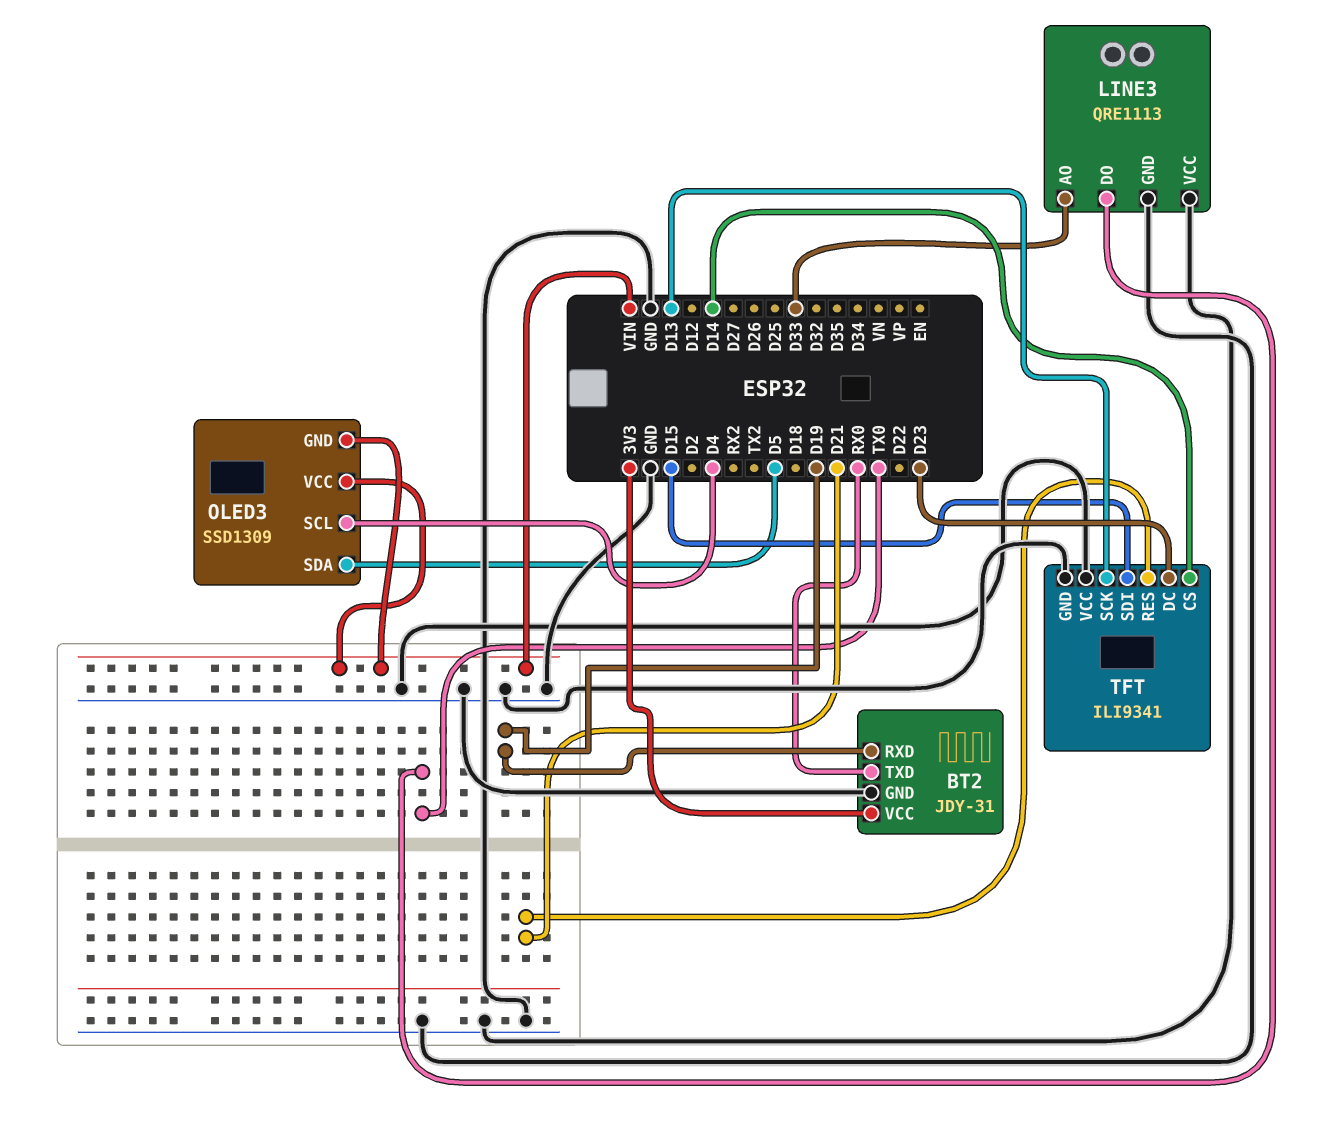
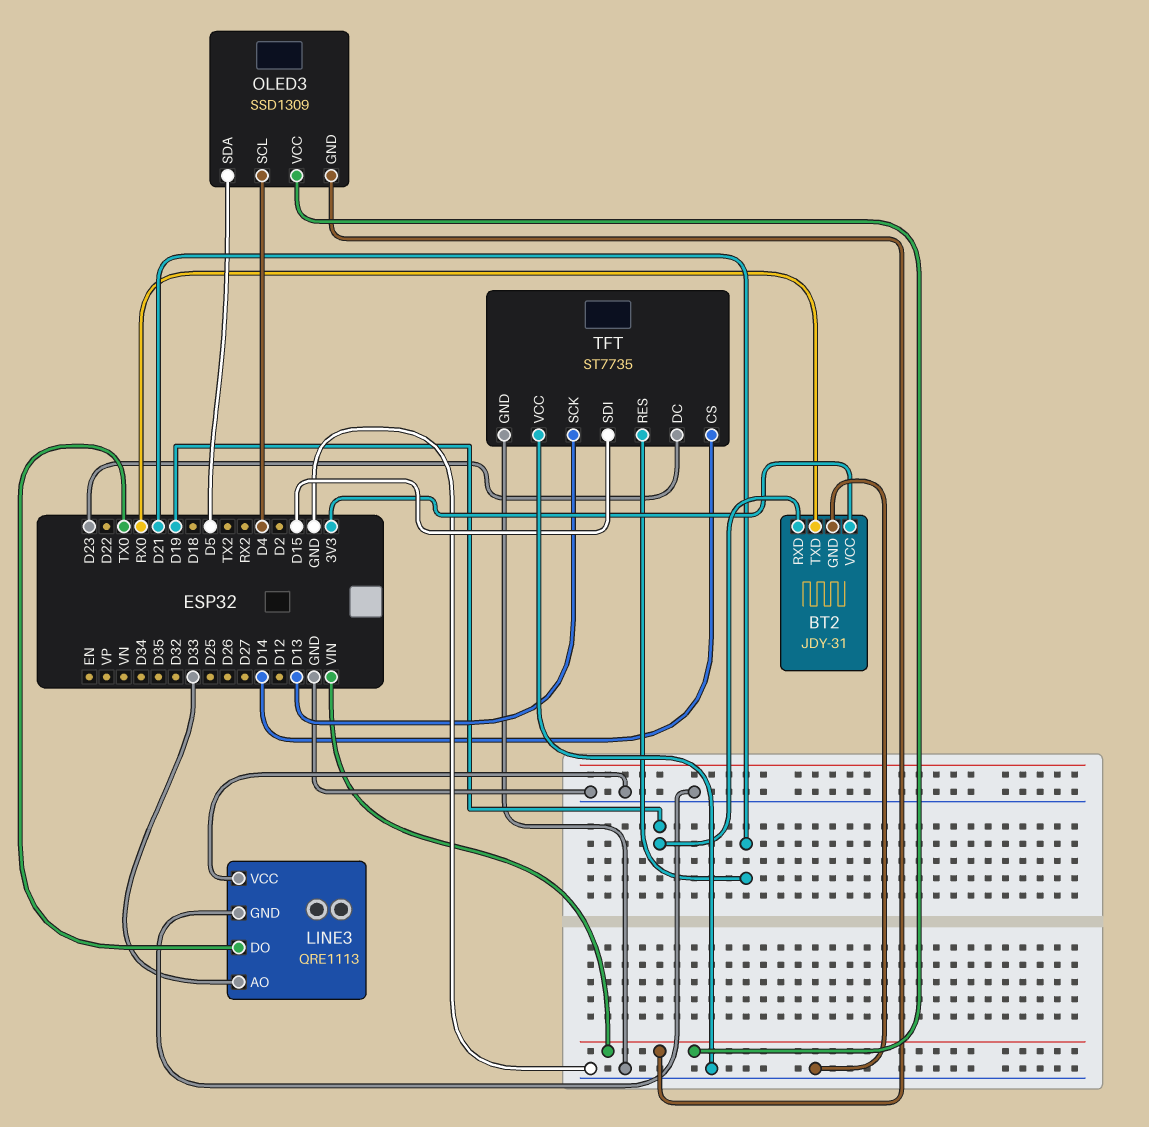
TFT: ILI9341 -> ST7735

